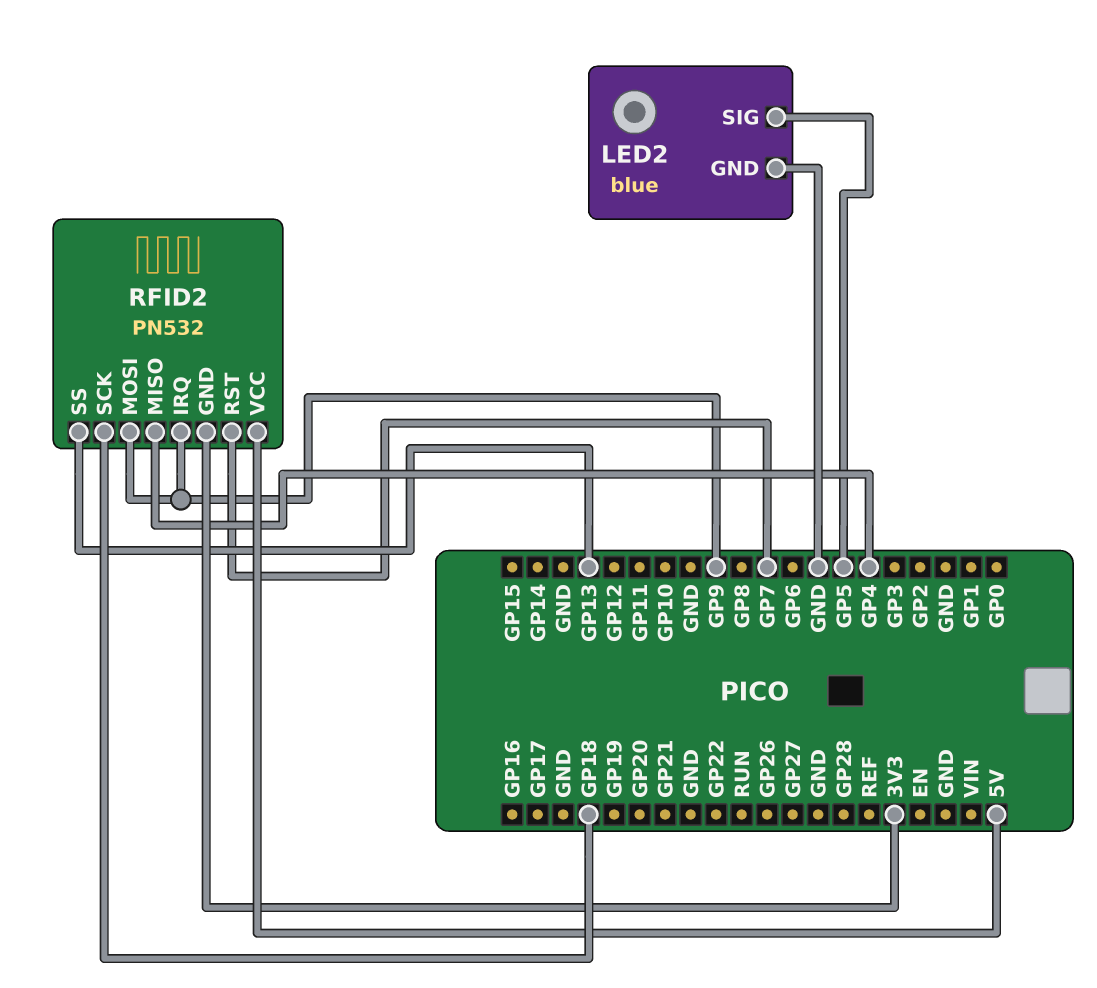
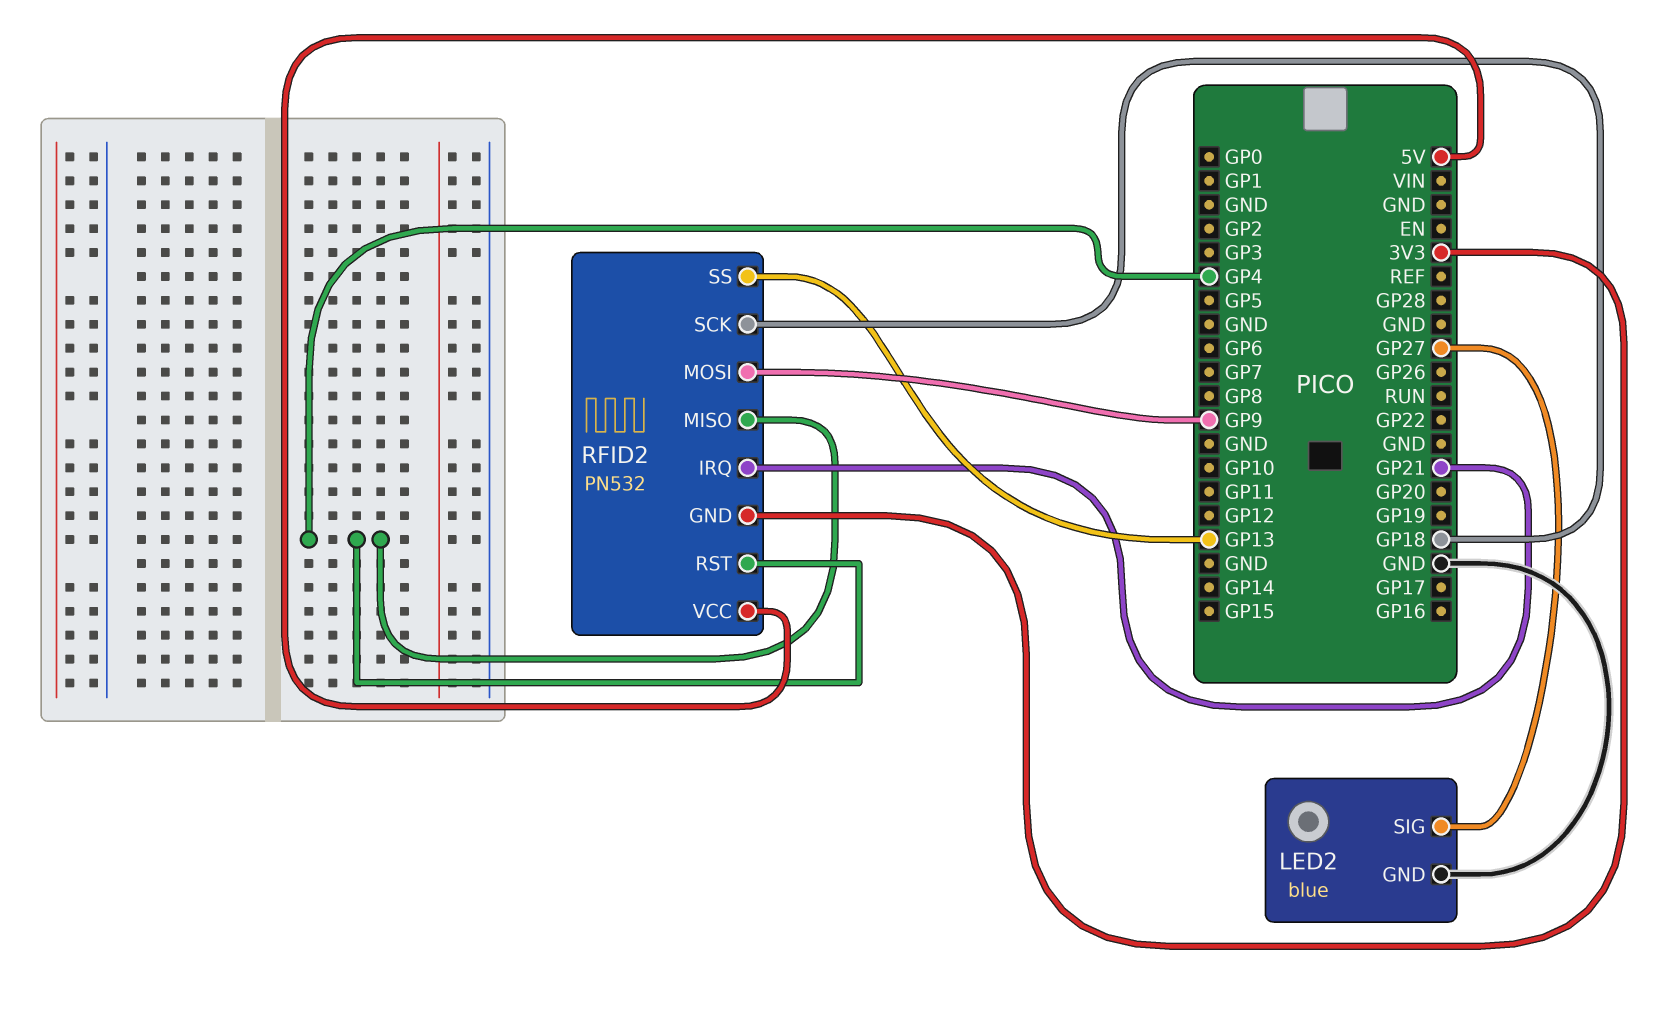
LED2 pin SIG: GP5 -> GP27
RFID2 pin IRQ: GP9 -> GP21
RFID2 pin RST: GP7 -> GP4

